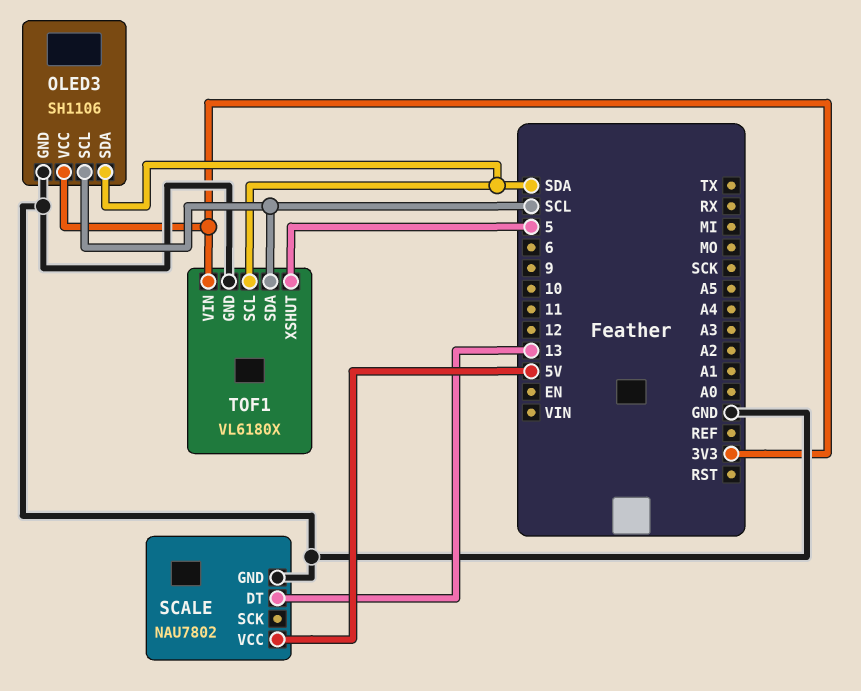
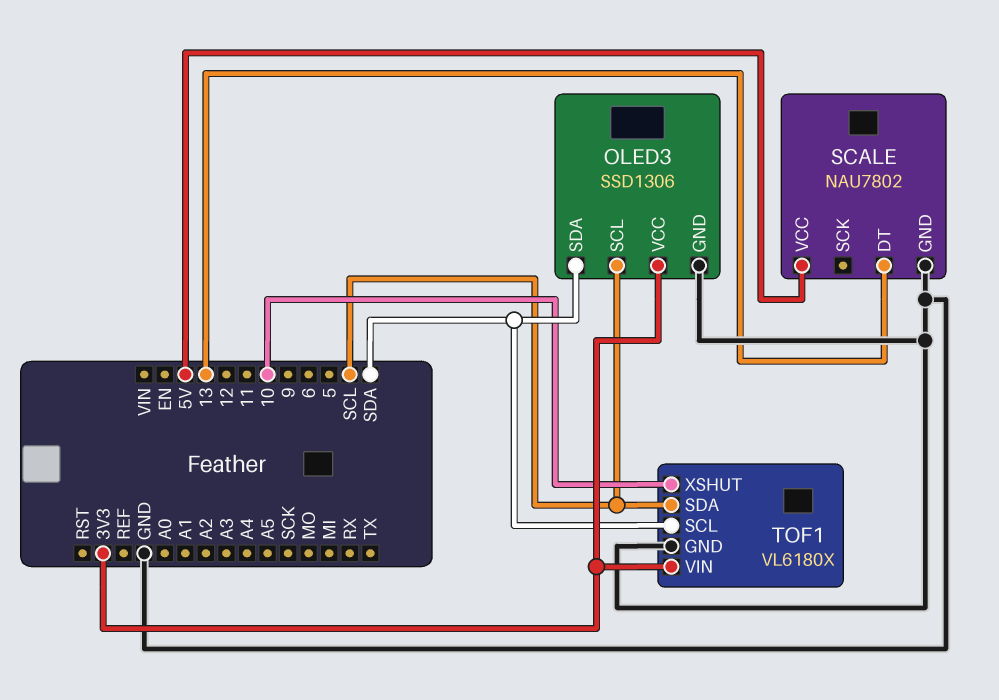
OLED3: SH1106 -> SSD1306
TOF1 pin XSHUT: 5 -> 10

